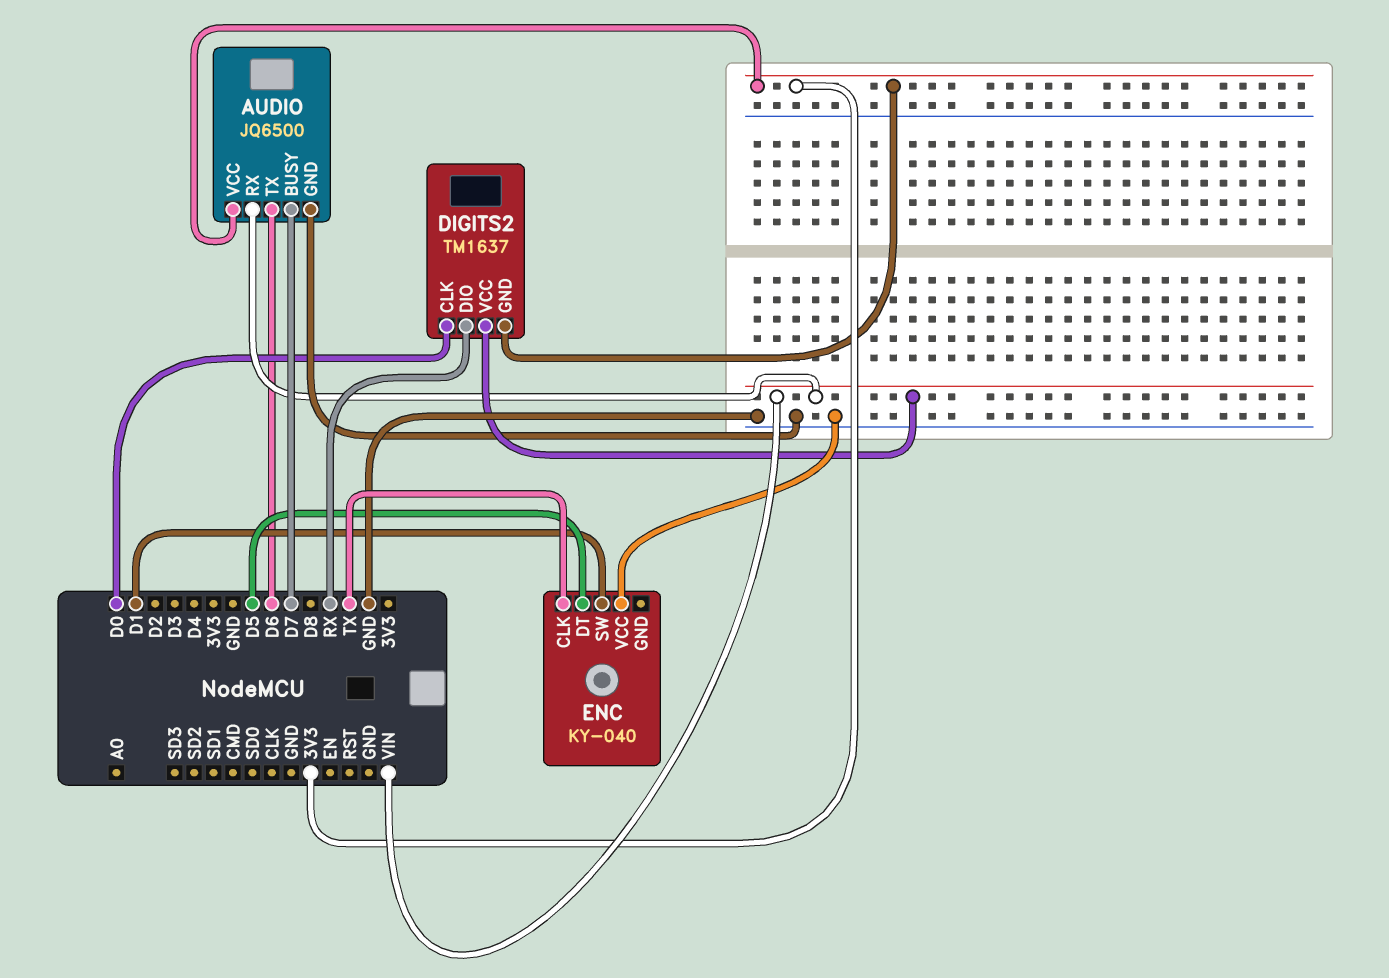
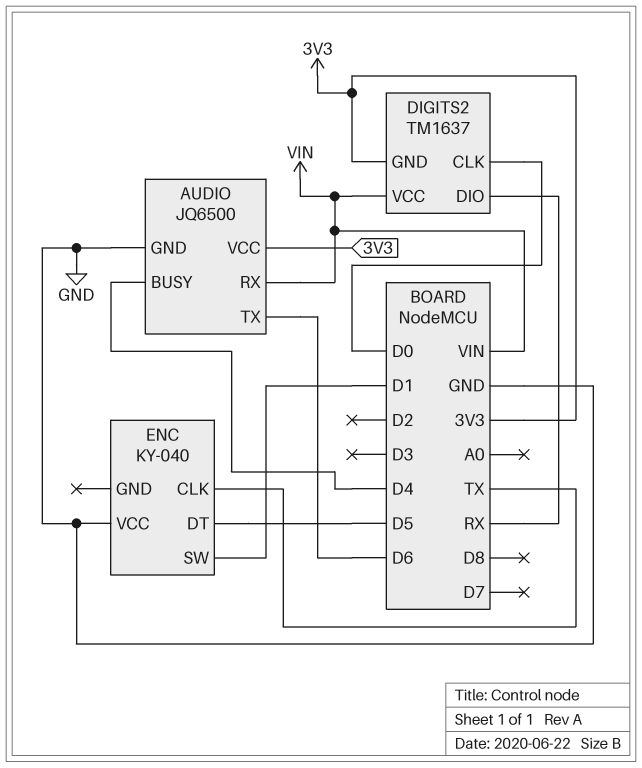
AUDIO pin BUSY: D7 -> D4

